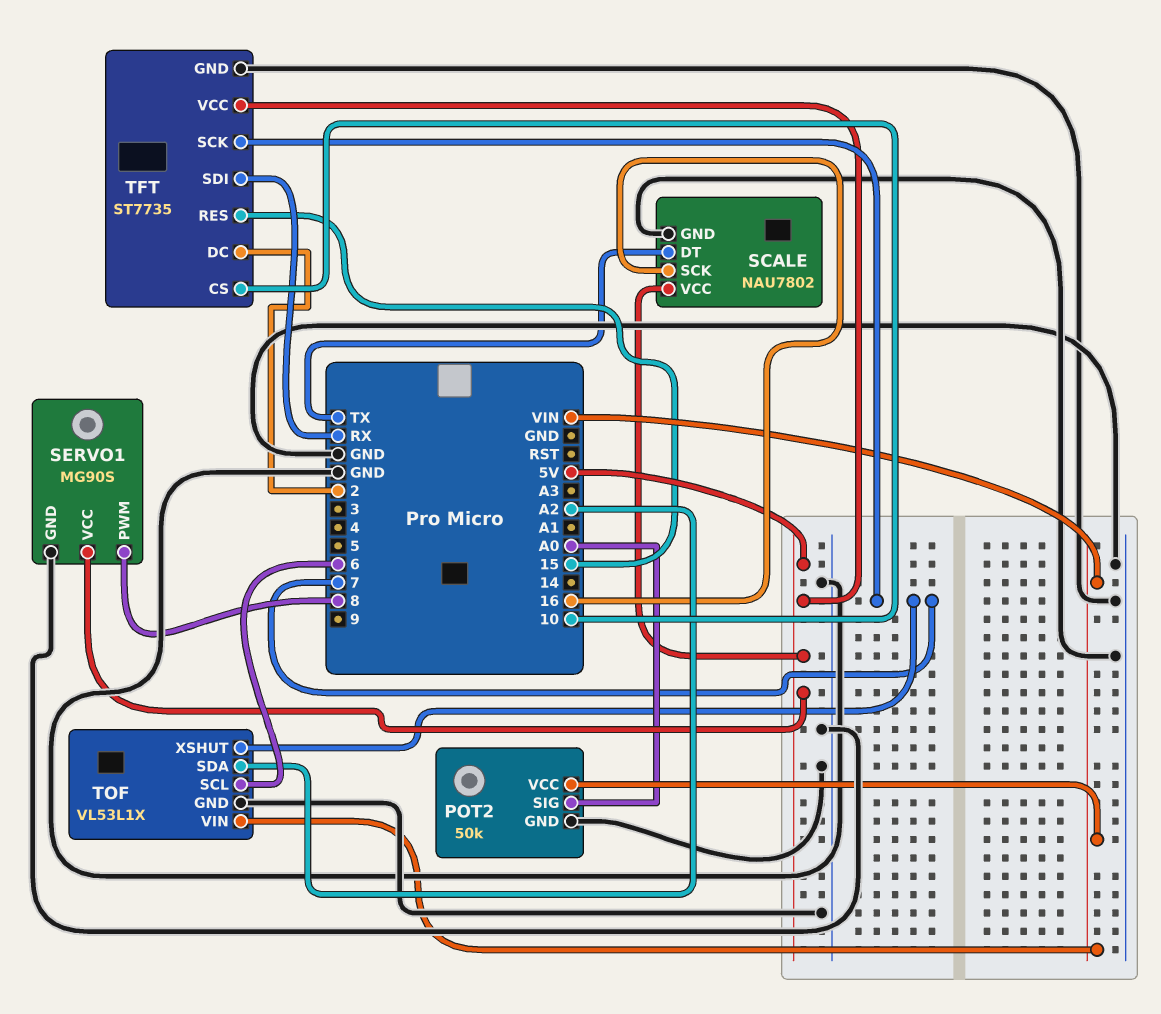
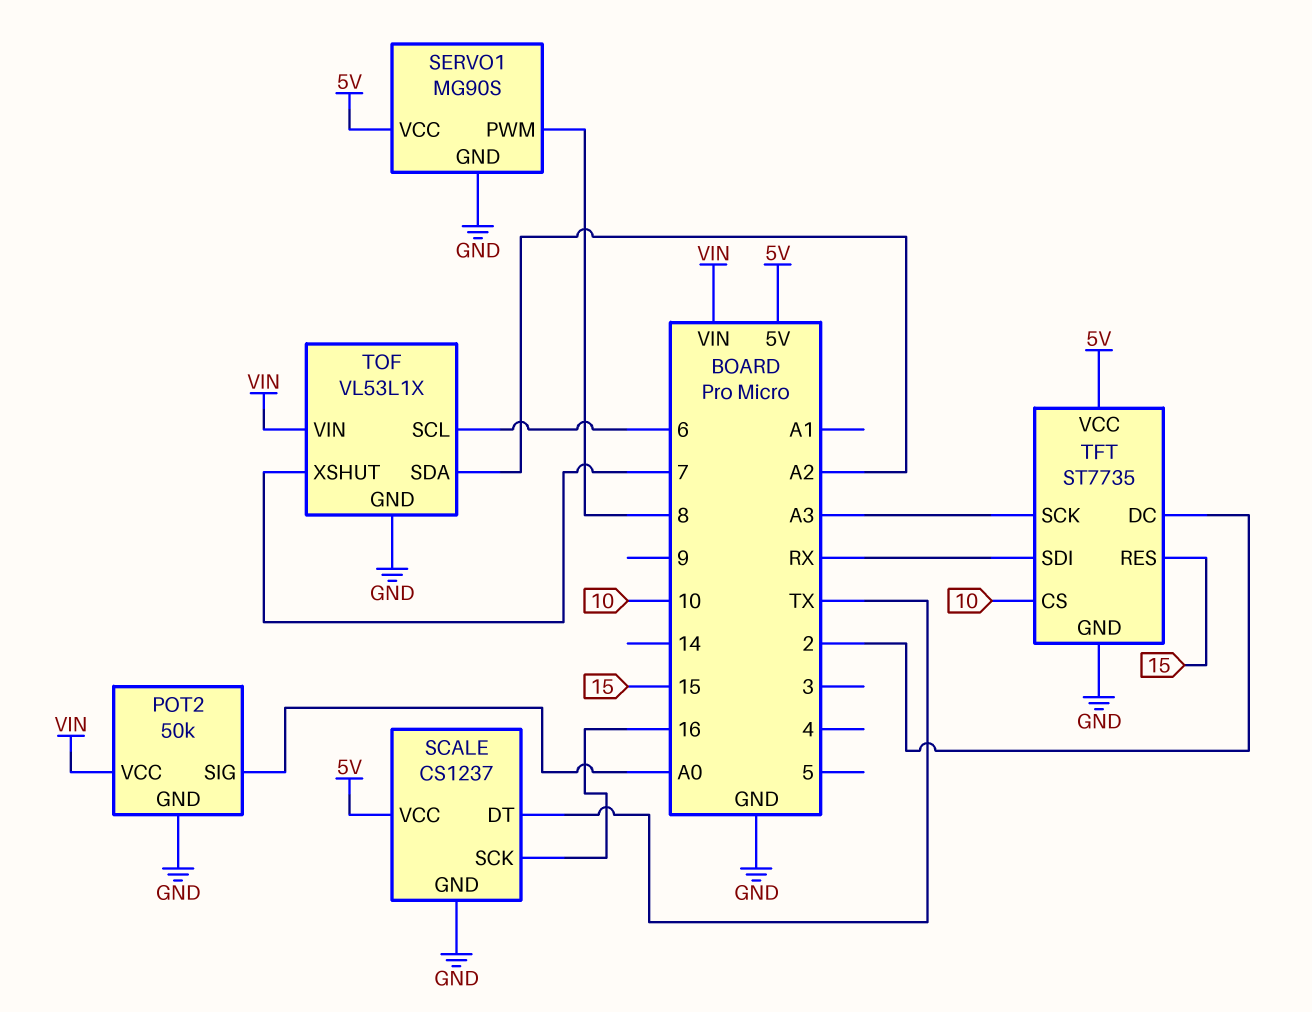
SCALE: NAU7802 -> CS1237
TFT pin SCK: 7 -> A3

